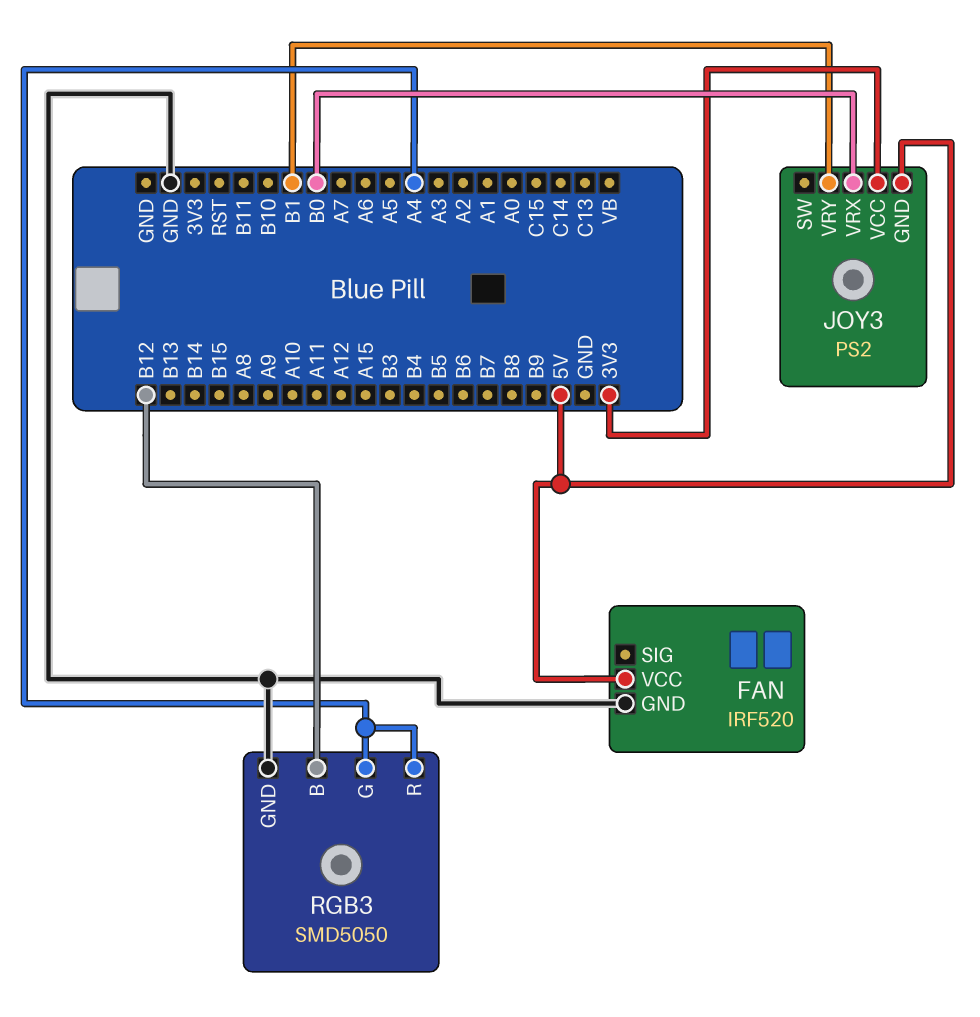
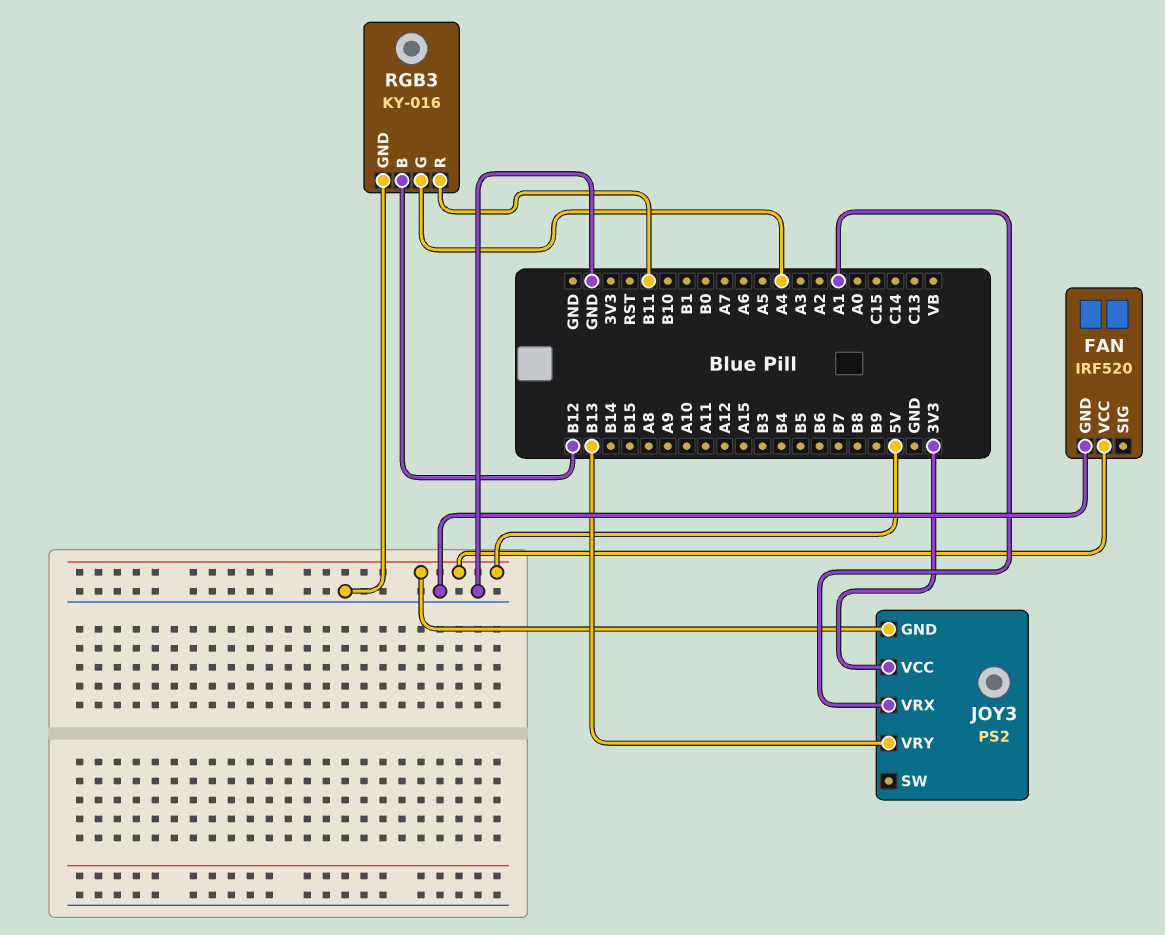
JOY3 pin VRX: B0 -> A1
JOY3 pin VRY: B1 -> B13
RGB3: SMD5050 -> KY-016
RGB3 pin R: A4 -> B11

